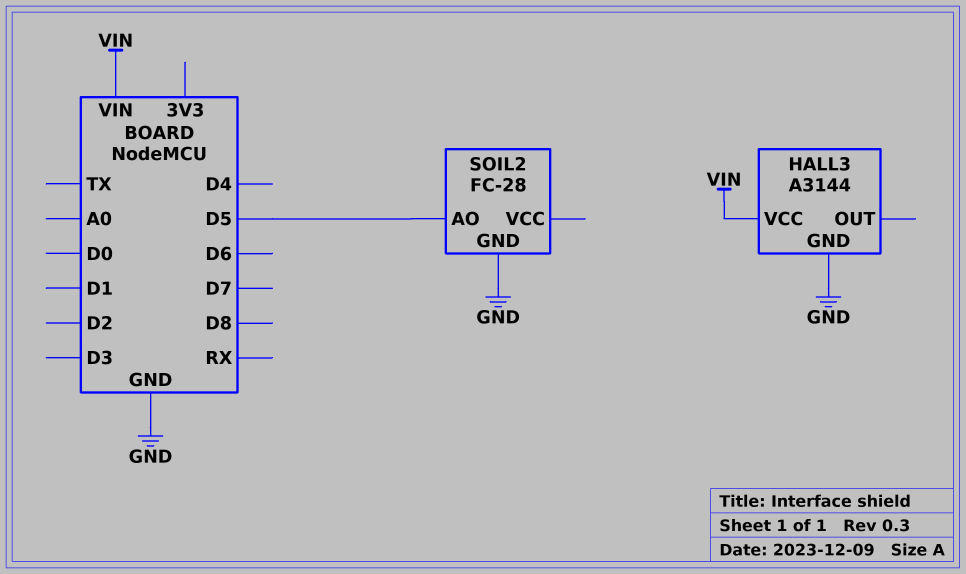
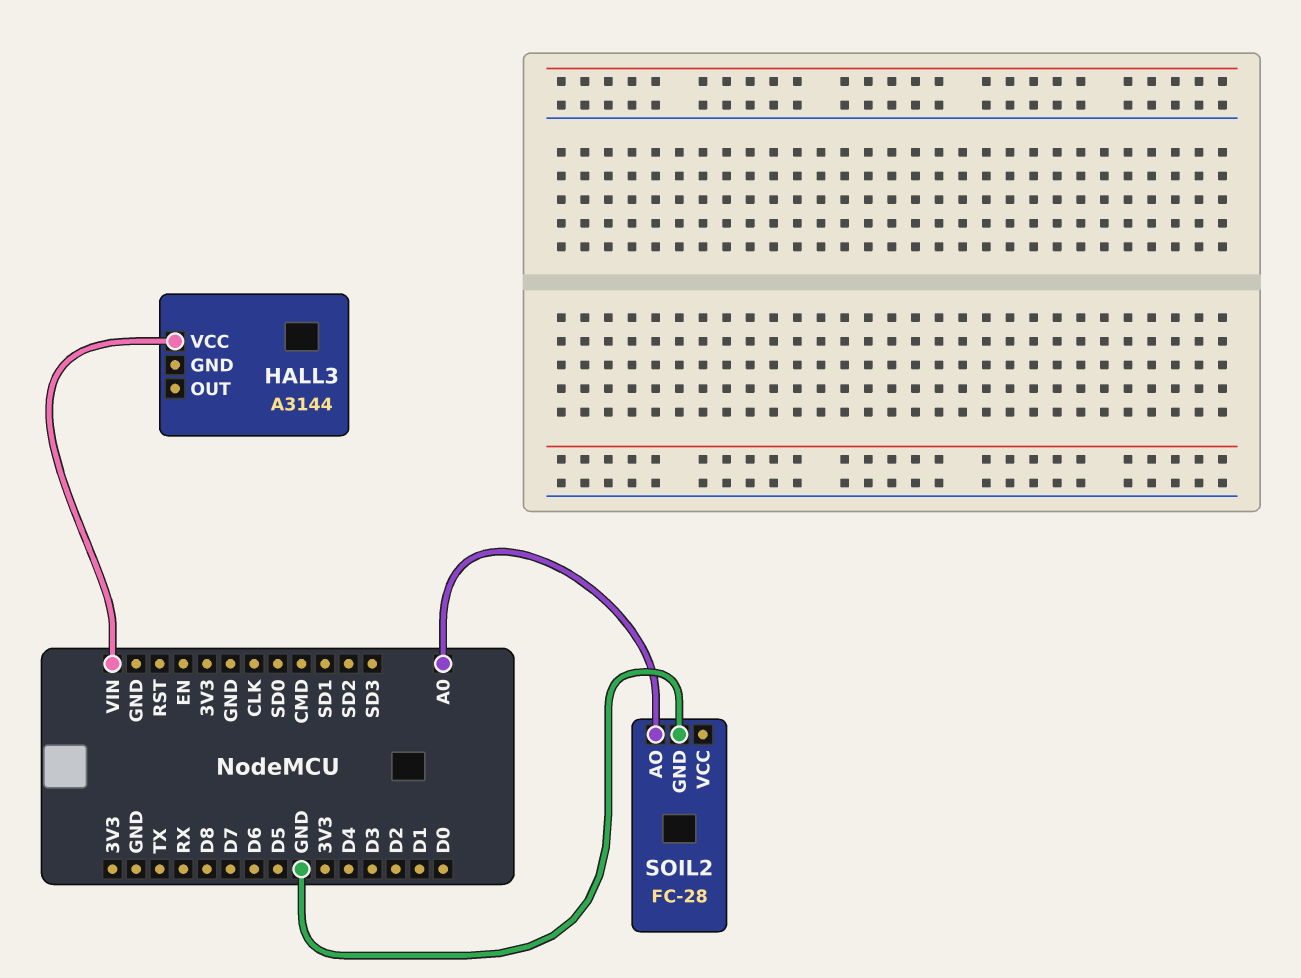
HALL3 pin GND: GND -> none
SOIL2 pin AO: D5 -> A0

